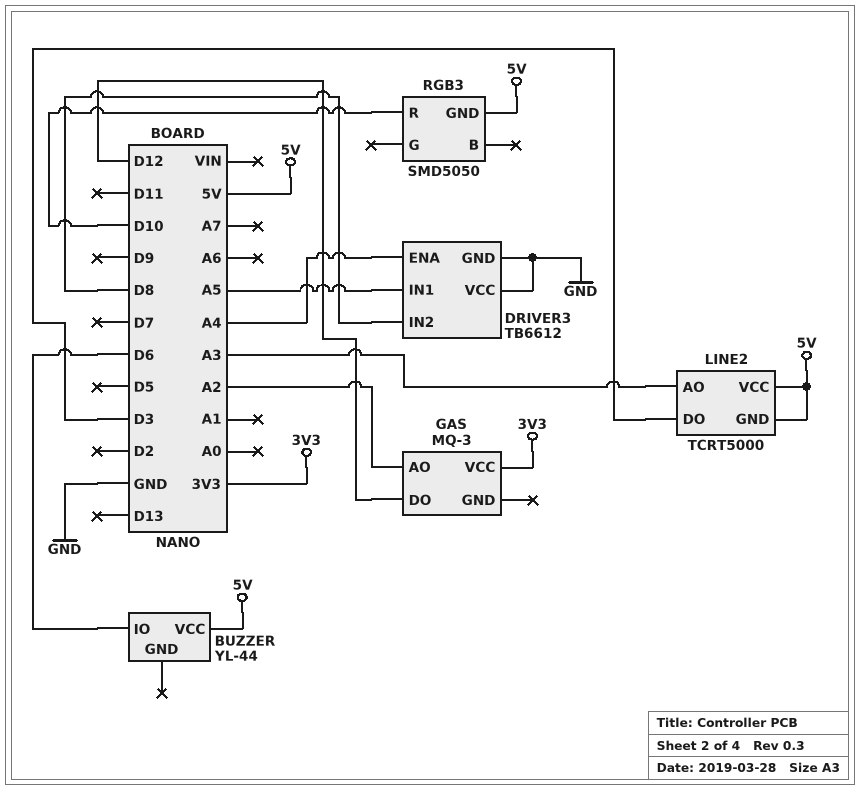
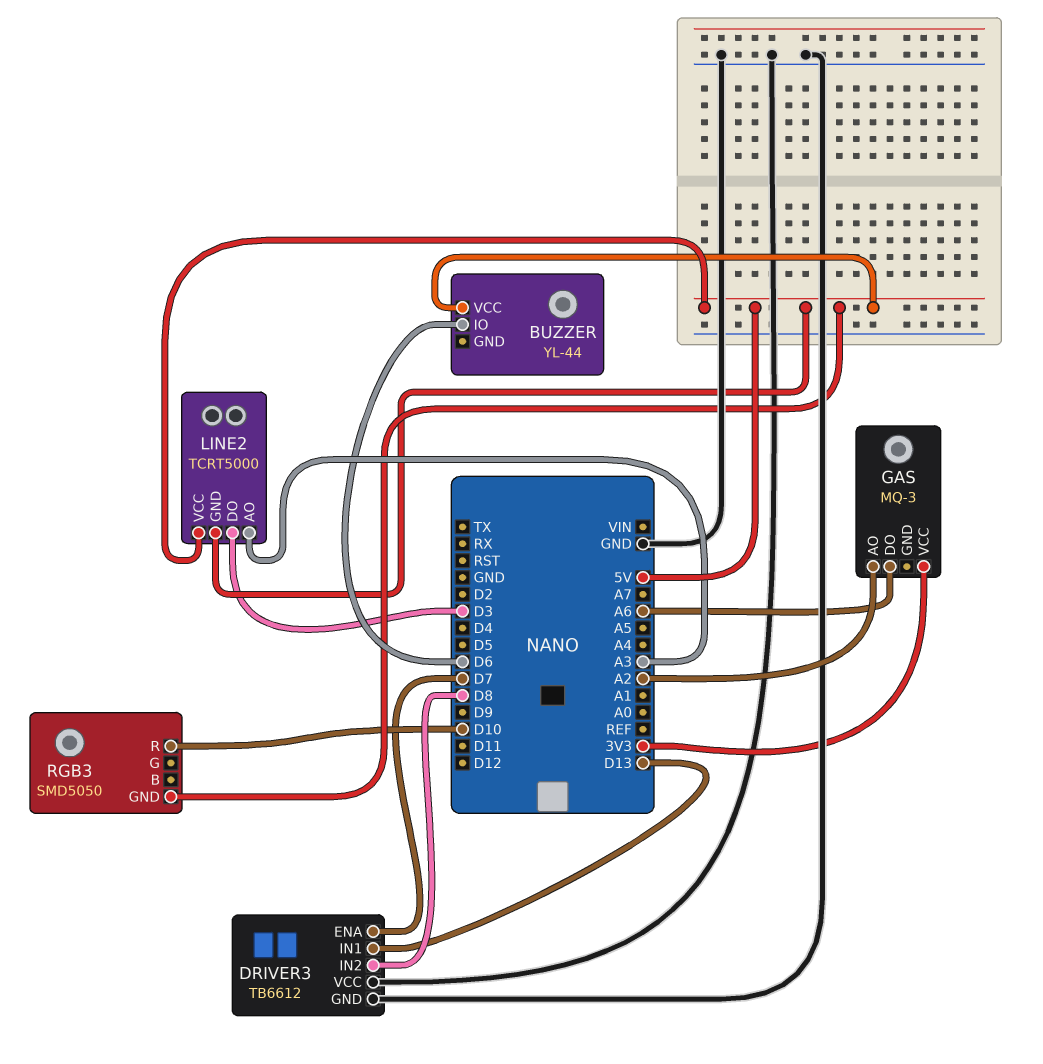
DRIVER3 pin ENA: A4 -> D7
DRIVER3 pin IN1: A5 -> D13
GAS pin DO: D12 -> A6

